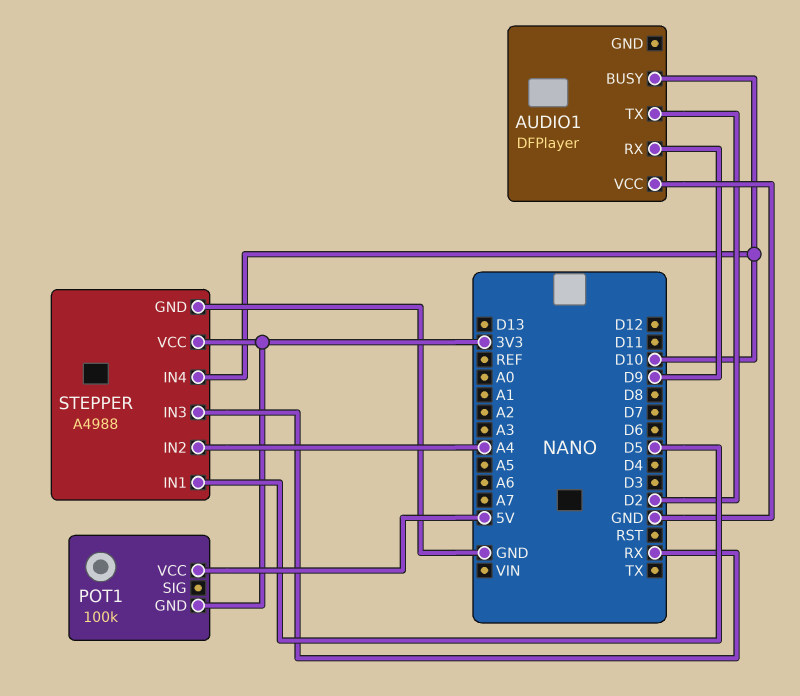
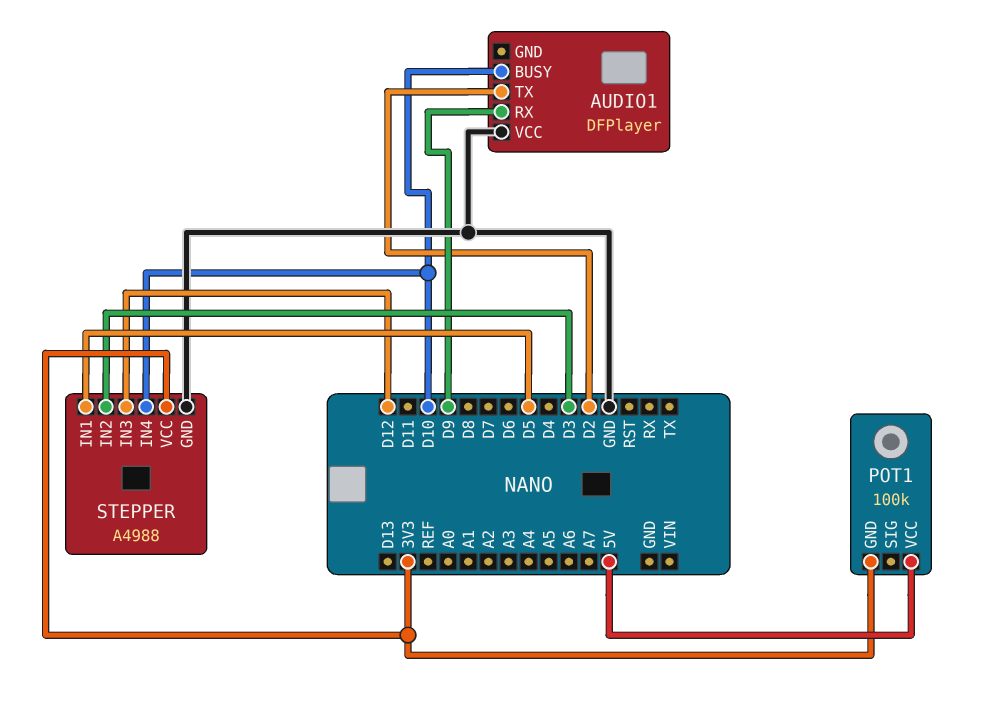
STEPPER pin IN2: A4 -> D3
STEPPER pin IN3: RX -> D12

